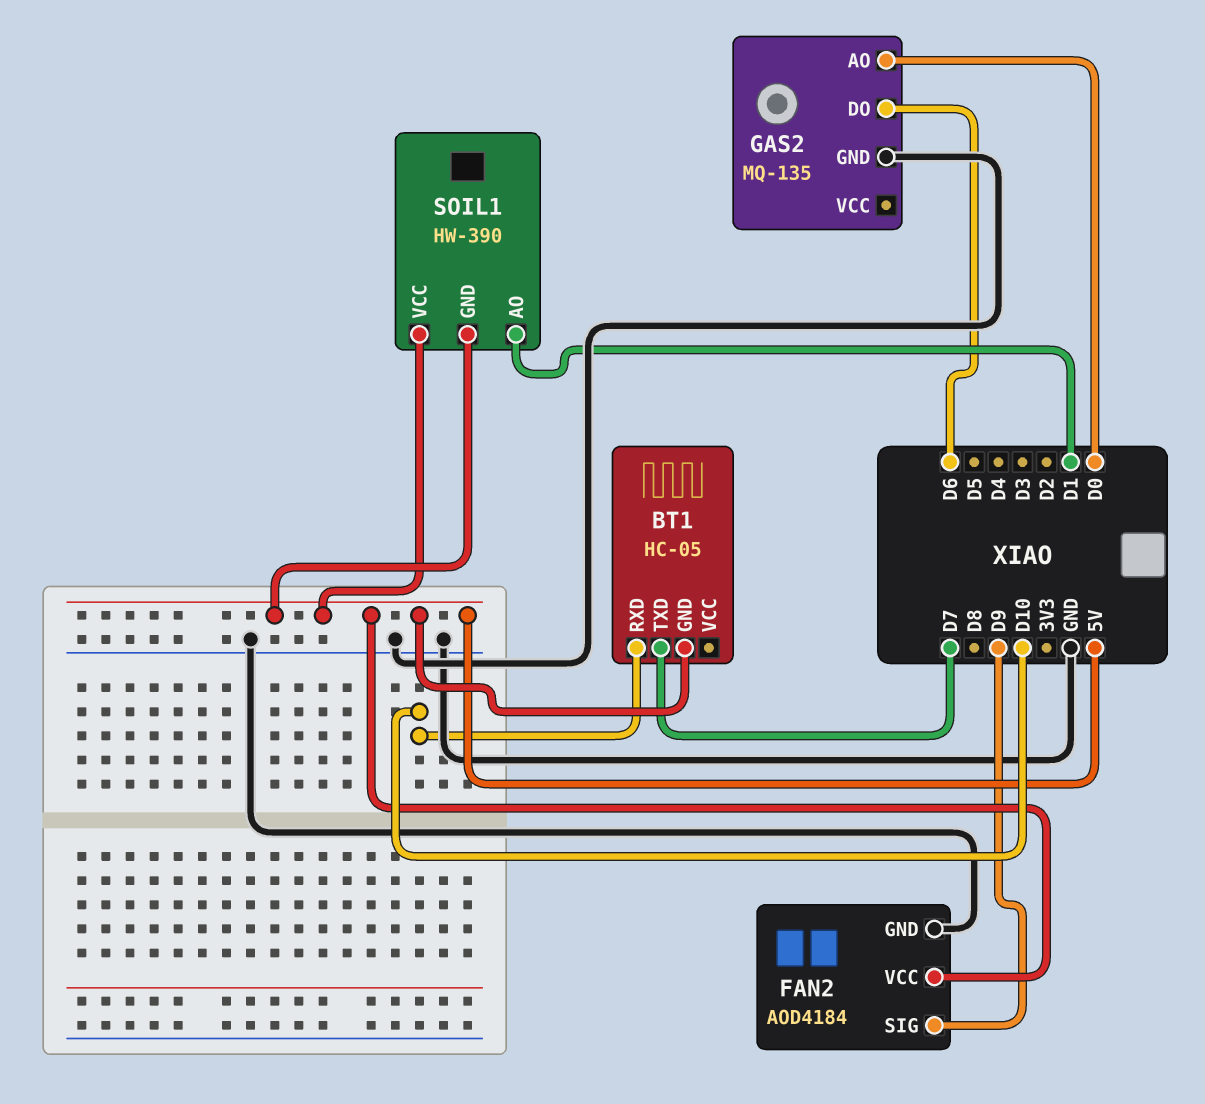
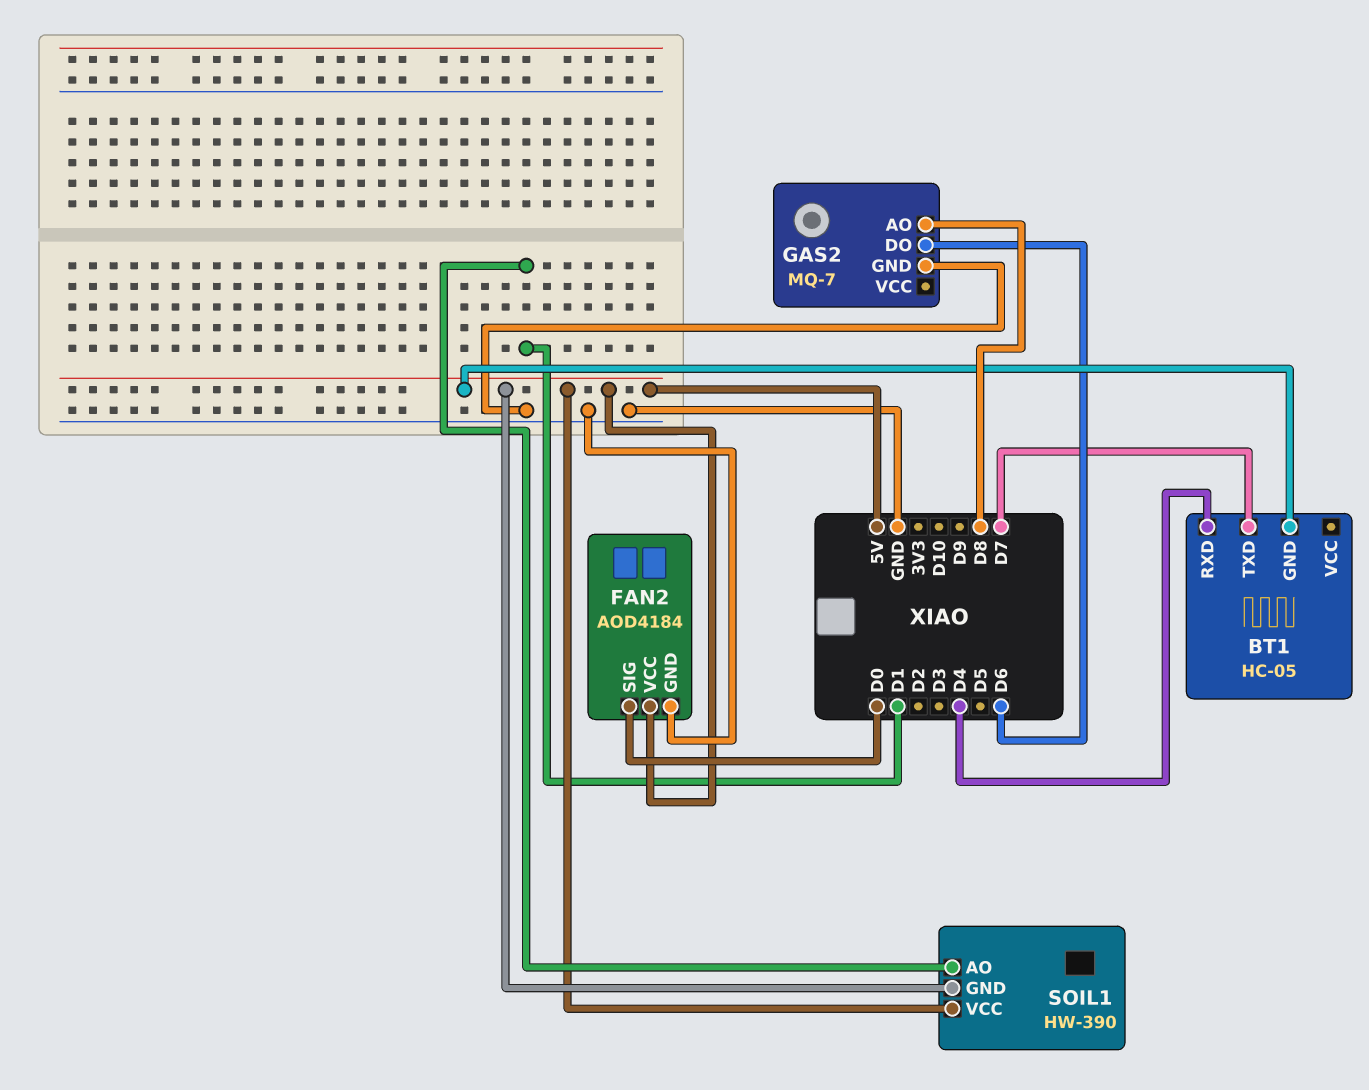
BT1 pin RXD: D10 -> D4
FAN2 pin SIG: D9 -> D0
GAS2: MQ-135 -> MQ-7
GAS2 pin AO: D0 -> D8

